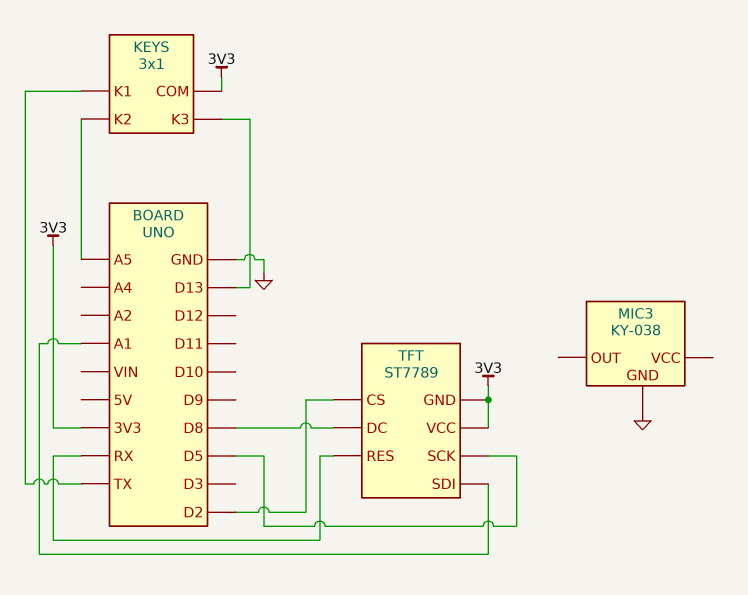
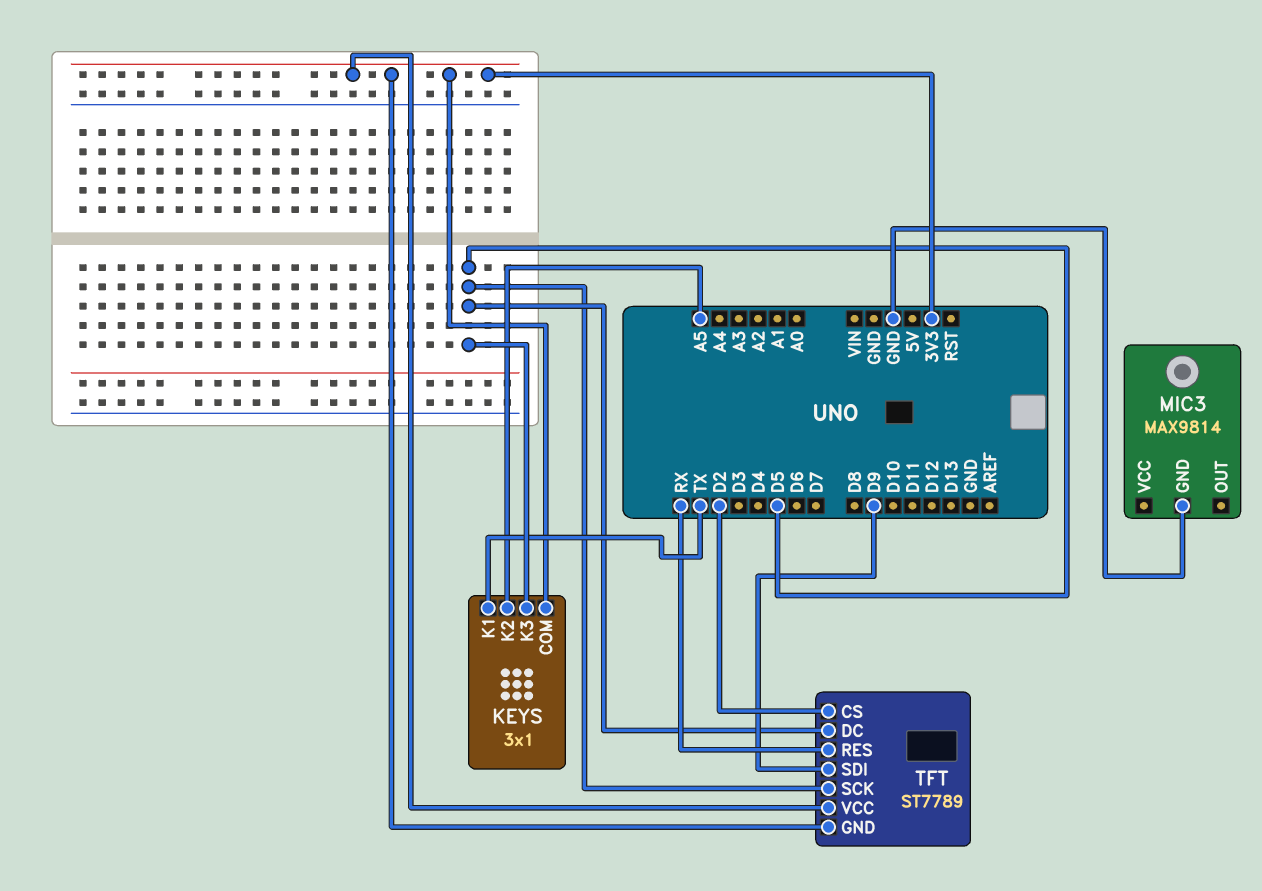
KEYS pin K3: D13 -> D5
MIC3: KY-038 -> MAX9814
TFT pin DC: D8 -> D5
TFT pin SDI: A1 -> D9

